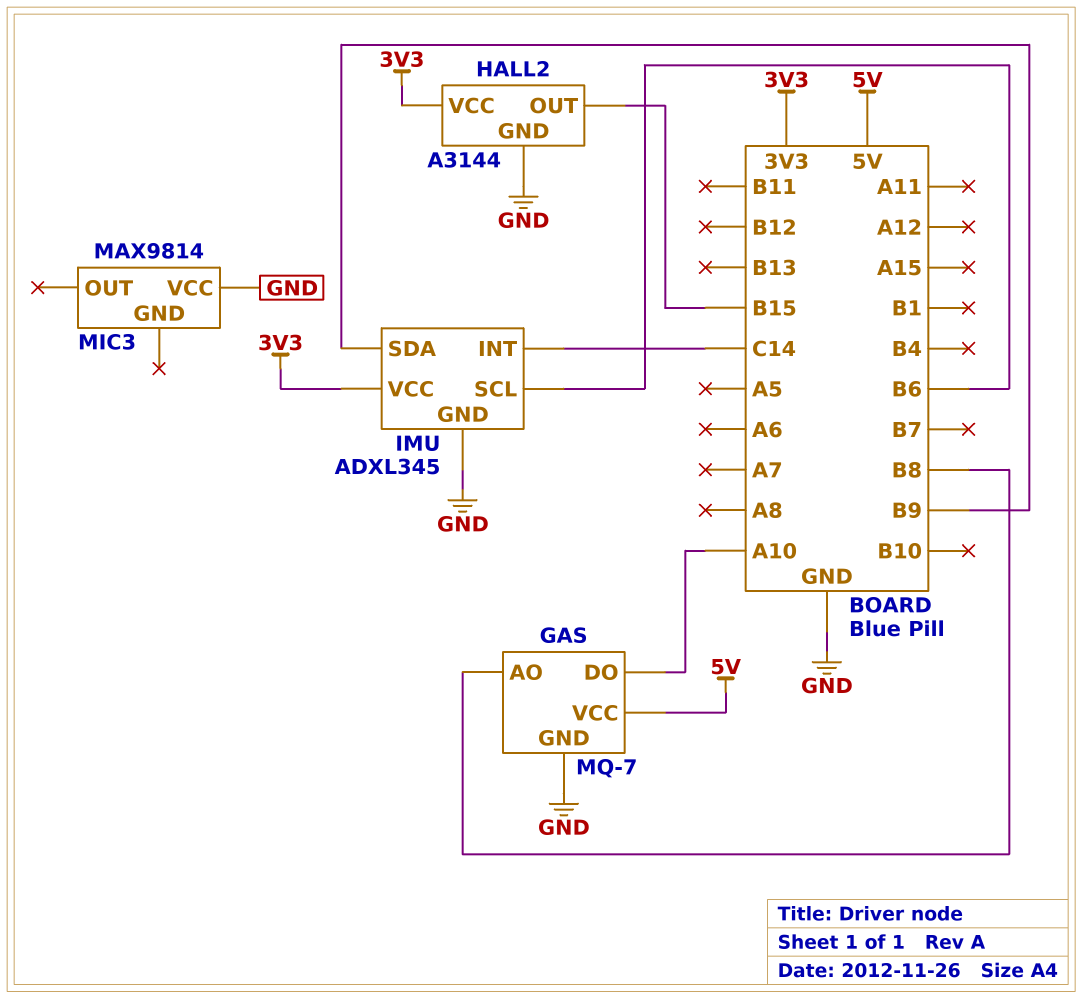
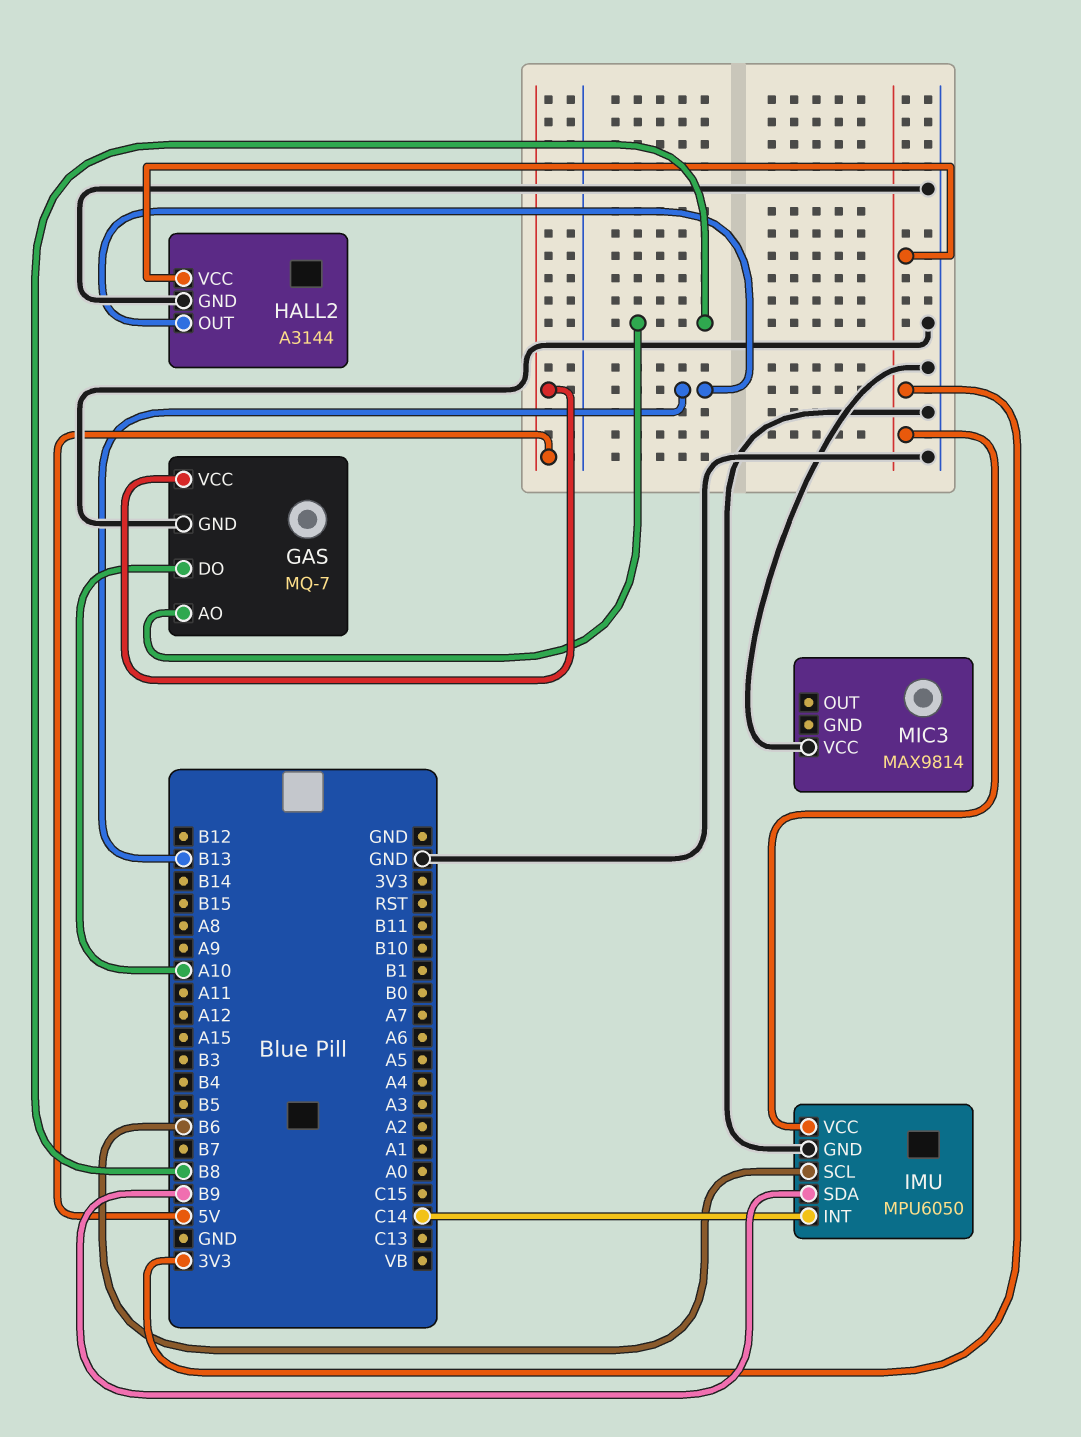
HALL2 pin OUT: B15 -> B13
IMU: ADXL345 -> MPU6050

